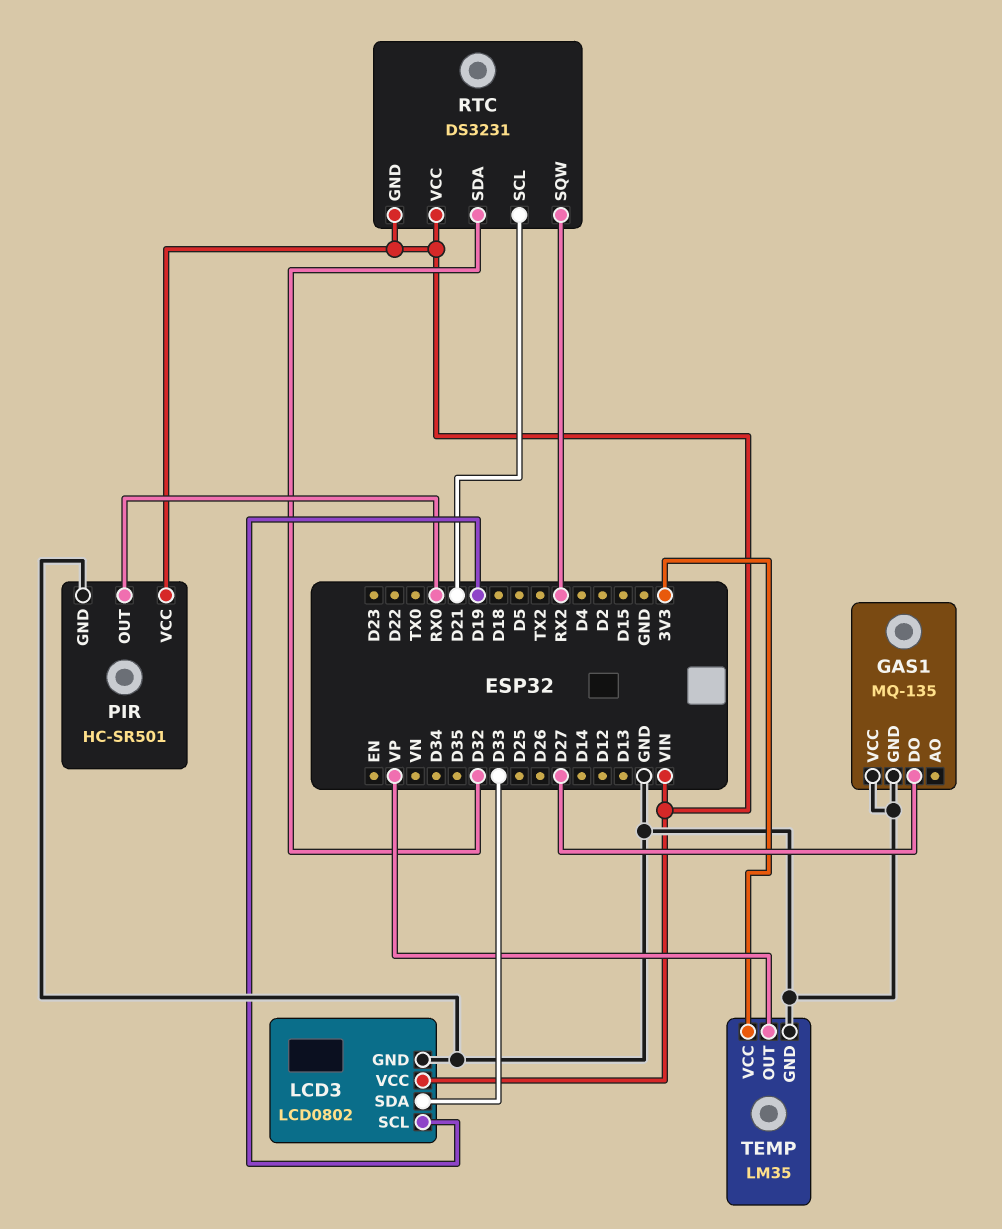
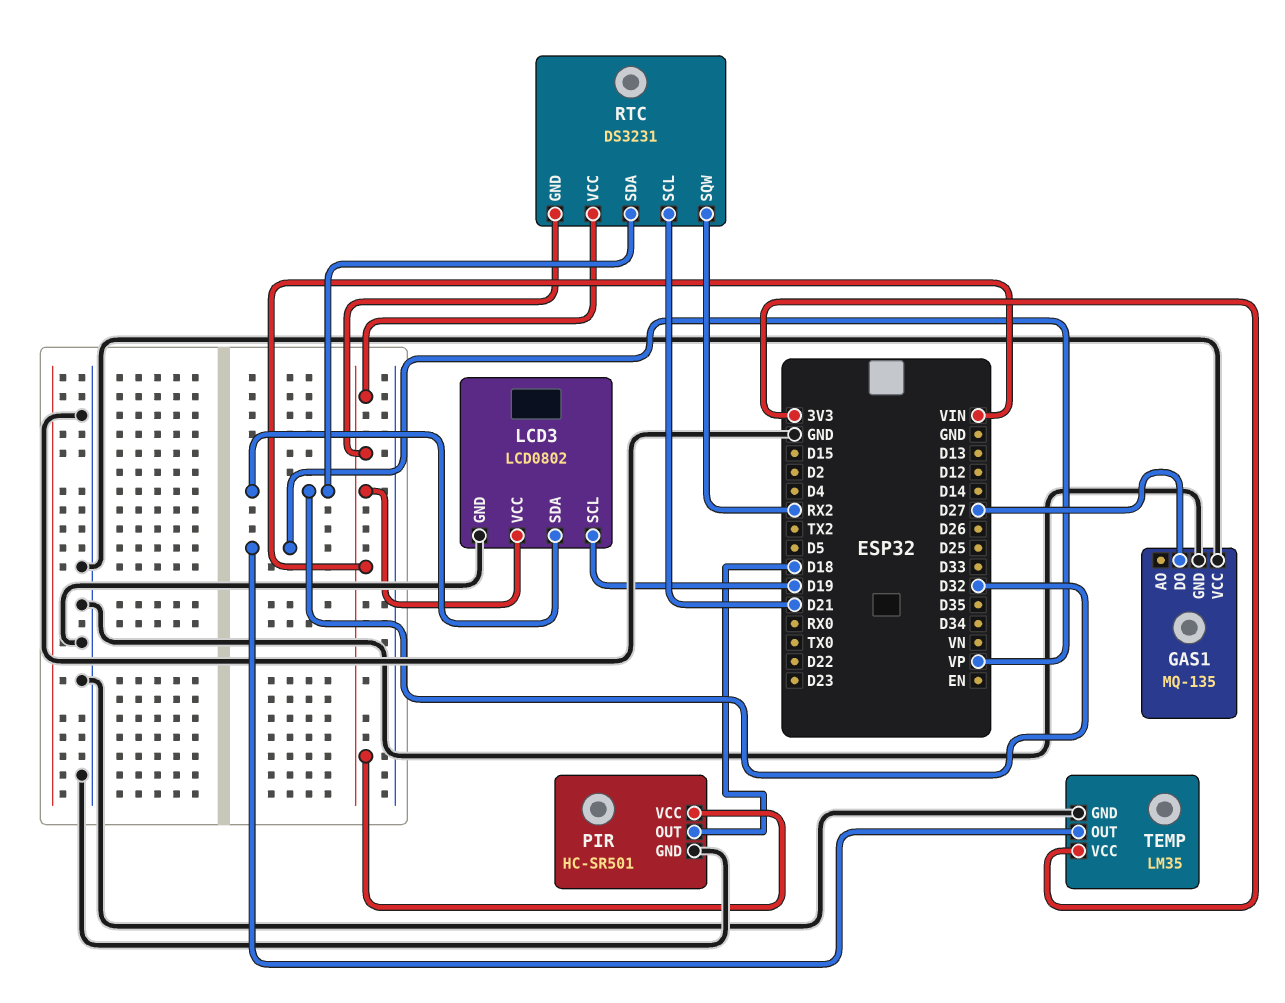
LCD3 pin SDA: D33 -> D32
PIR pin OUT: RX0 -> D18

